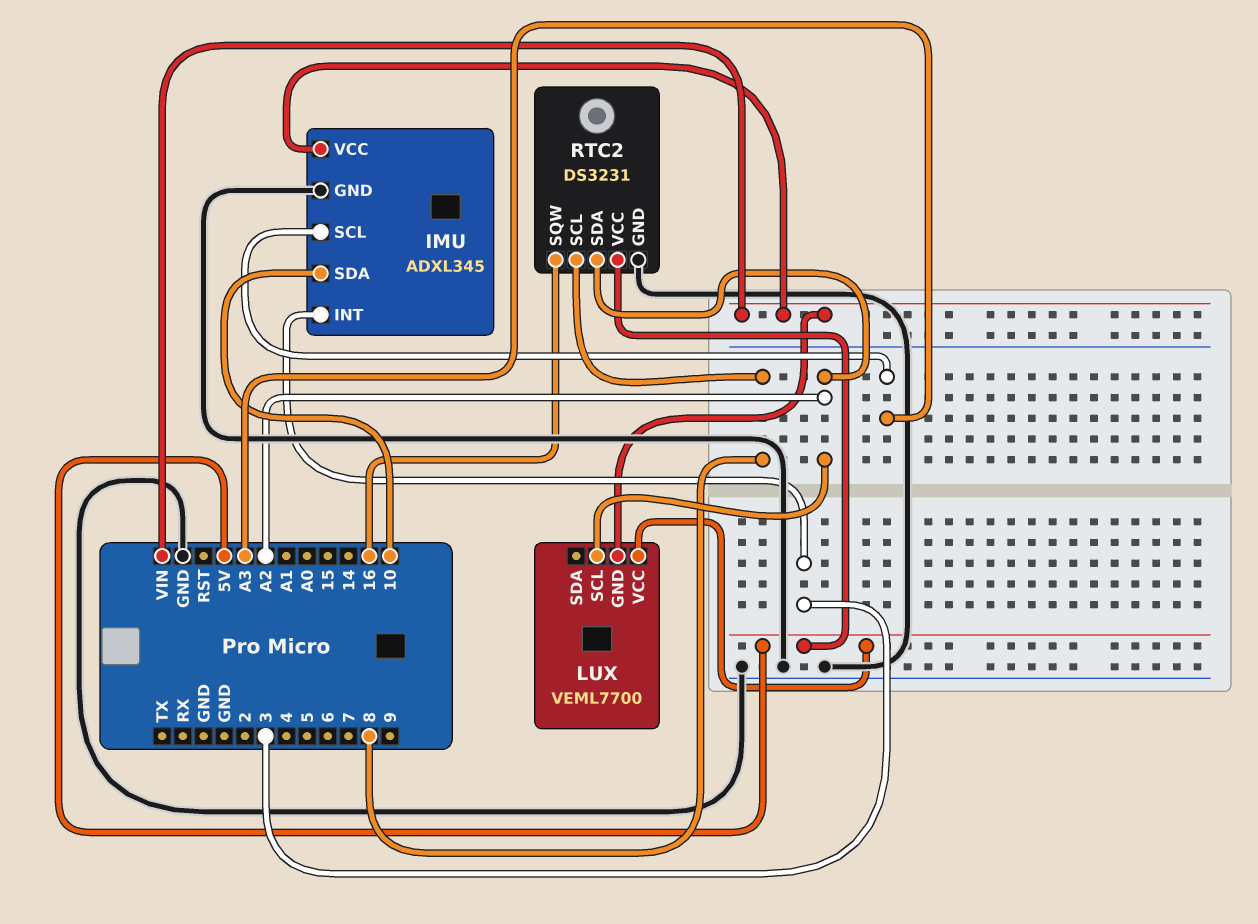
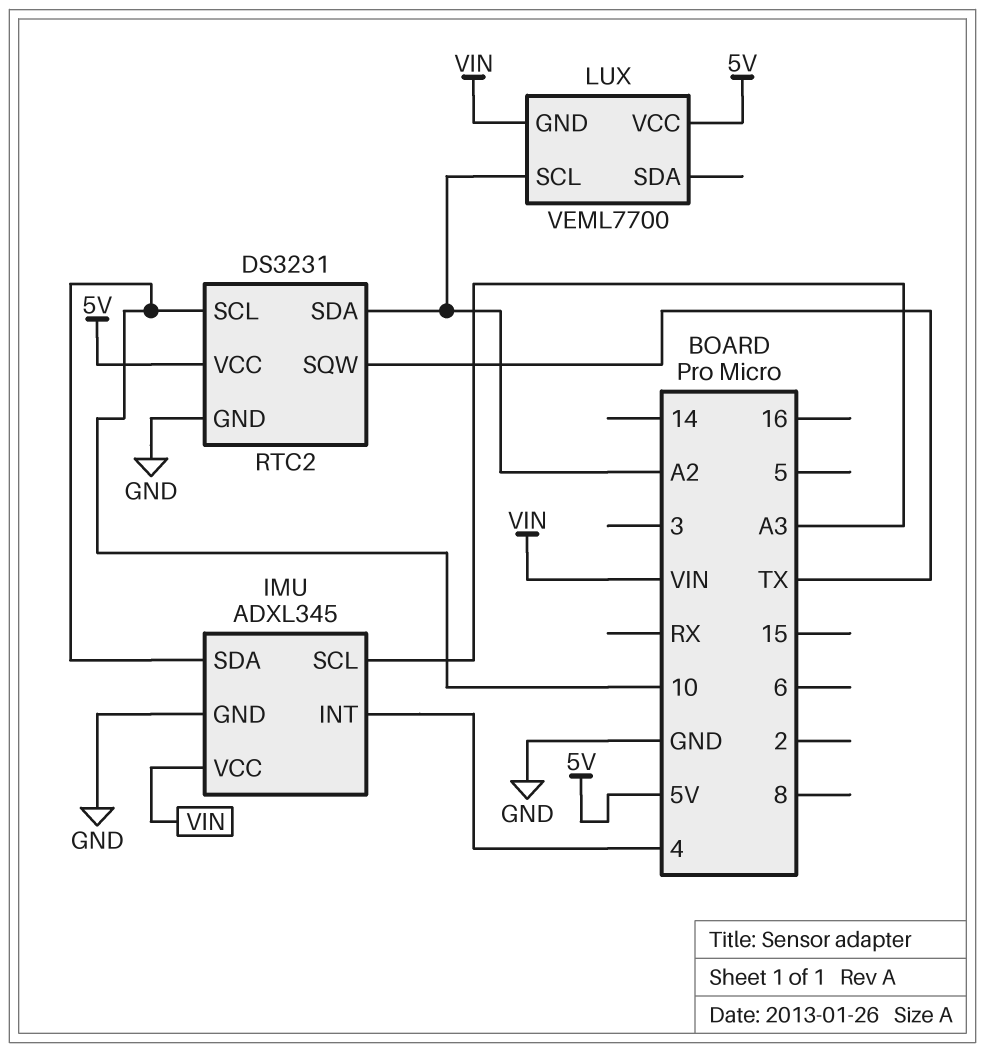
IMU pin INT: 3 -> 4
RTC2 pin SCL: 8 -> 10
RTC2 pin SQW: 16 -> TX

